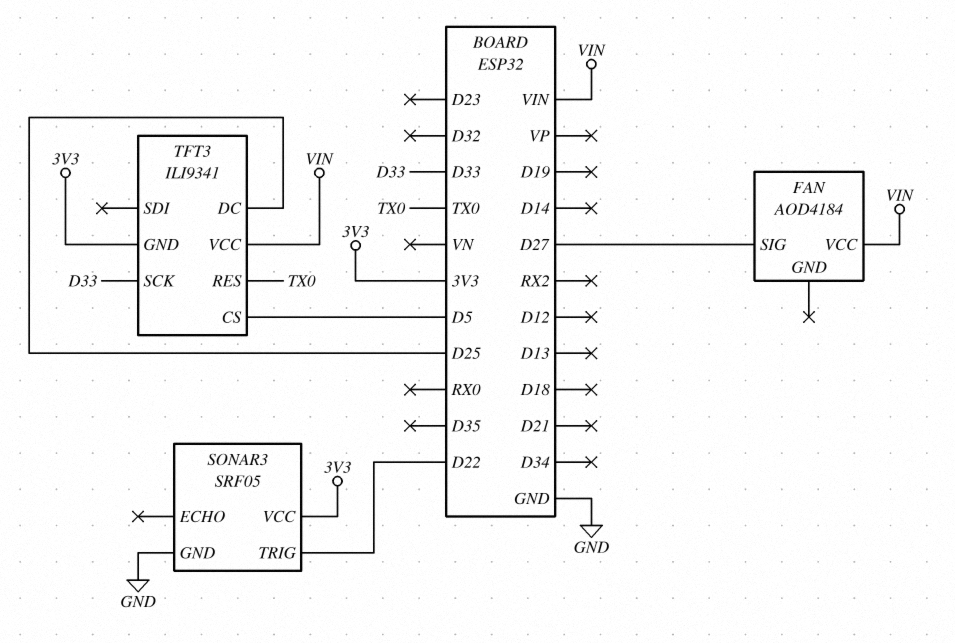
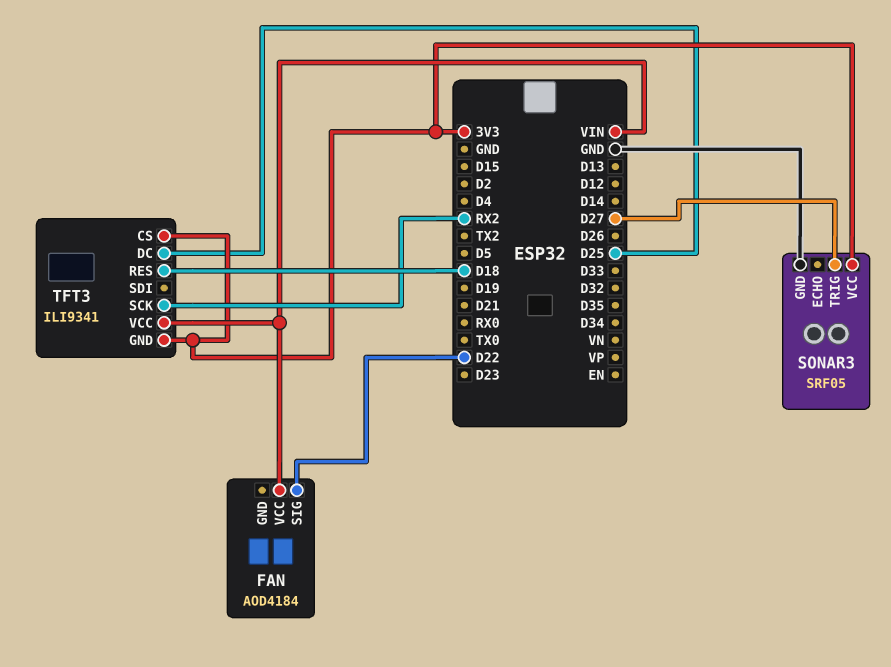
FAN pin SIG: D27 -> D22
SONAR3 pin TRIG: D22 -> D27
TFT3 pin CS: D5 -> 3V3
TFT3 pin RES: TX0 -> D18
TFT3 pin SCK: D33 -> RX2

